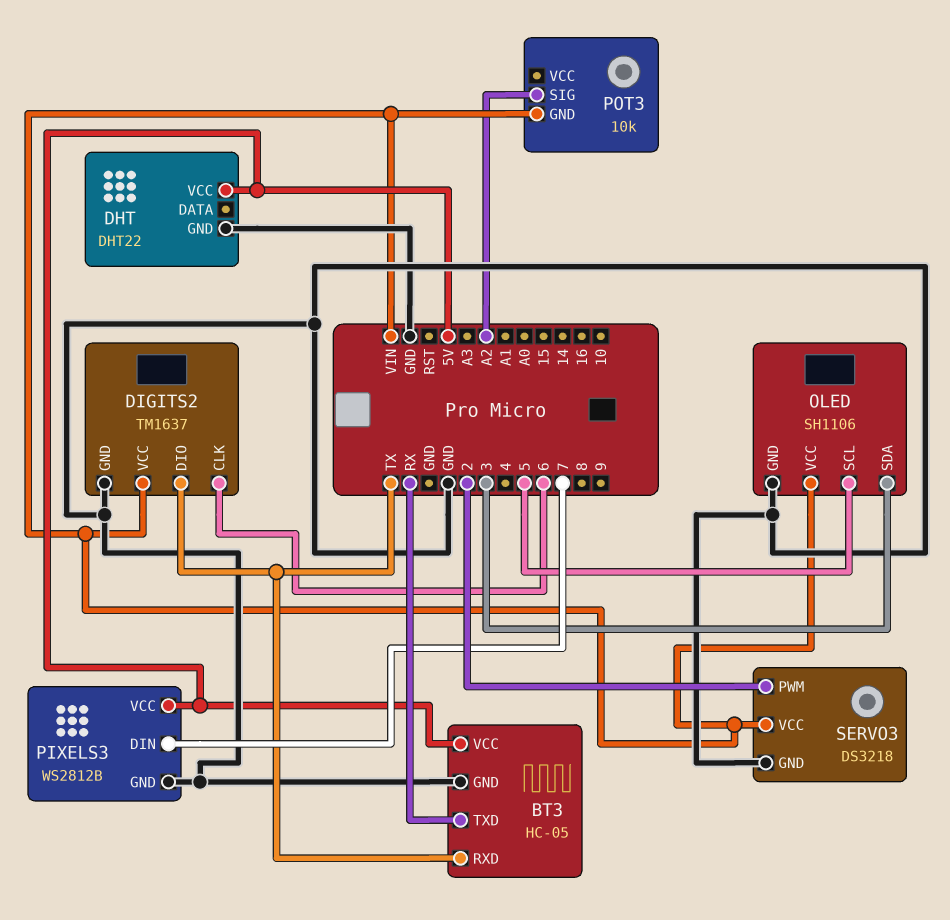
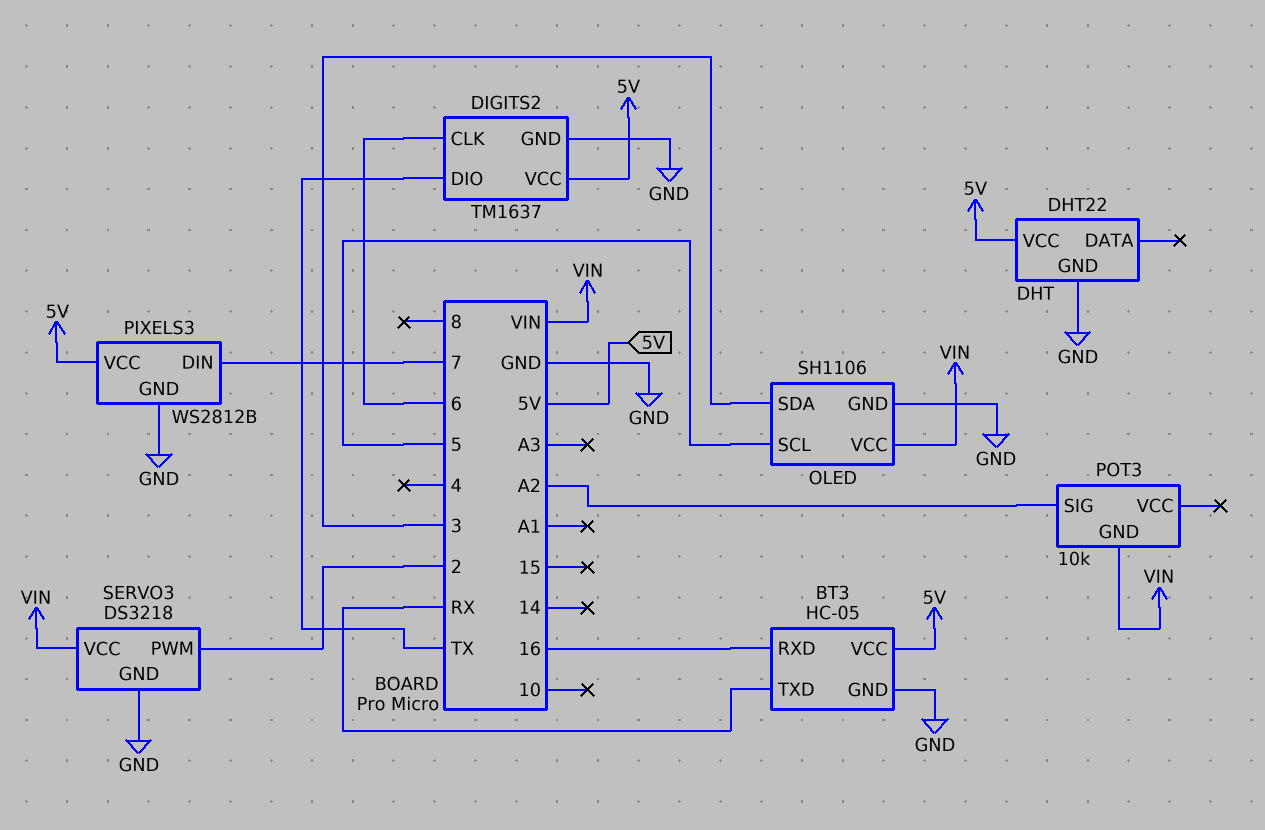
BT3 pin RXD: TX -> 16
DIGITS2 pin VCC: VIN -> 5V

